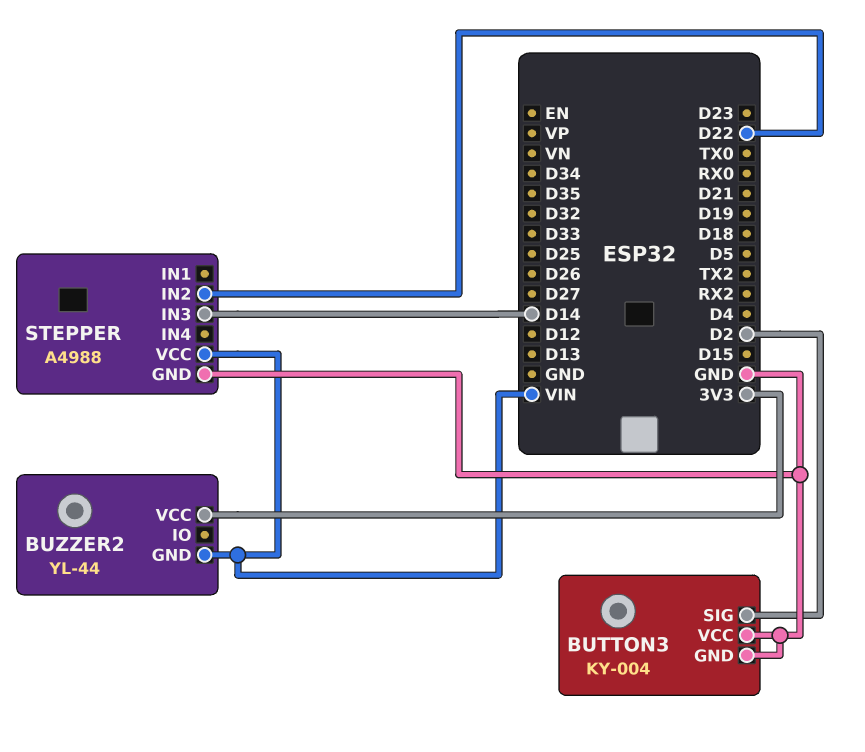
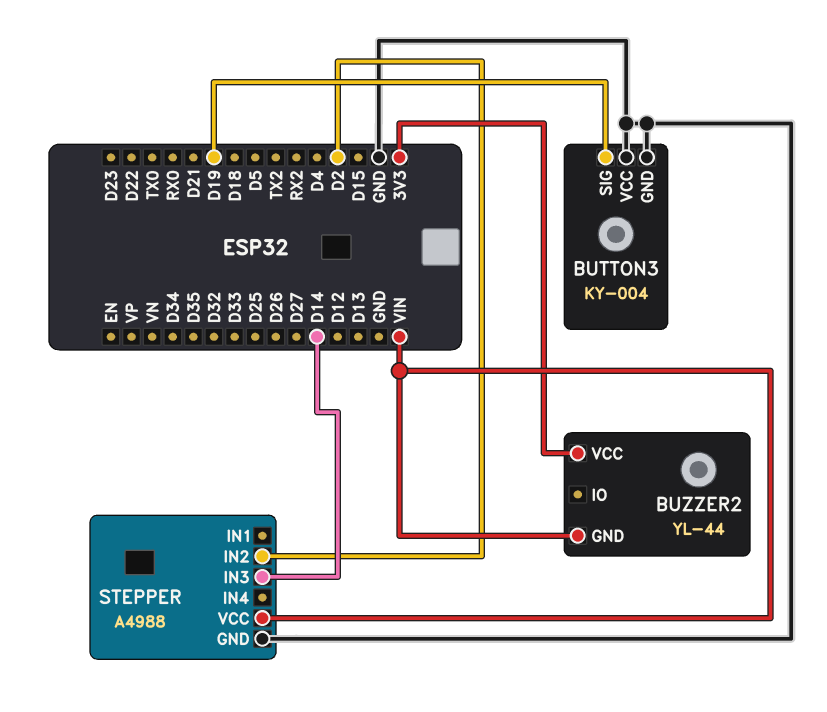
BUTTON3 pin SIG: D2 -> D19
STEPPER pin IN2: D22 -> D2

